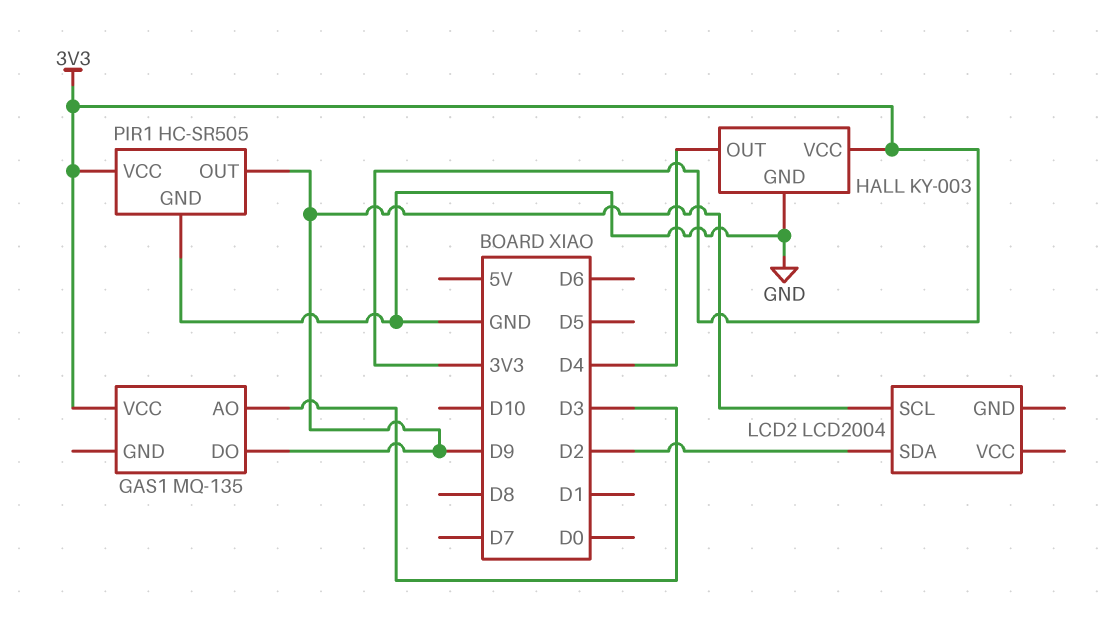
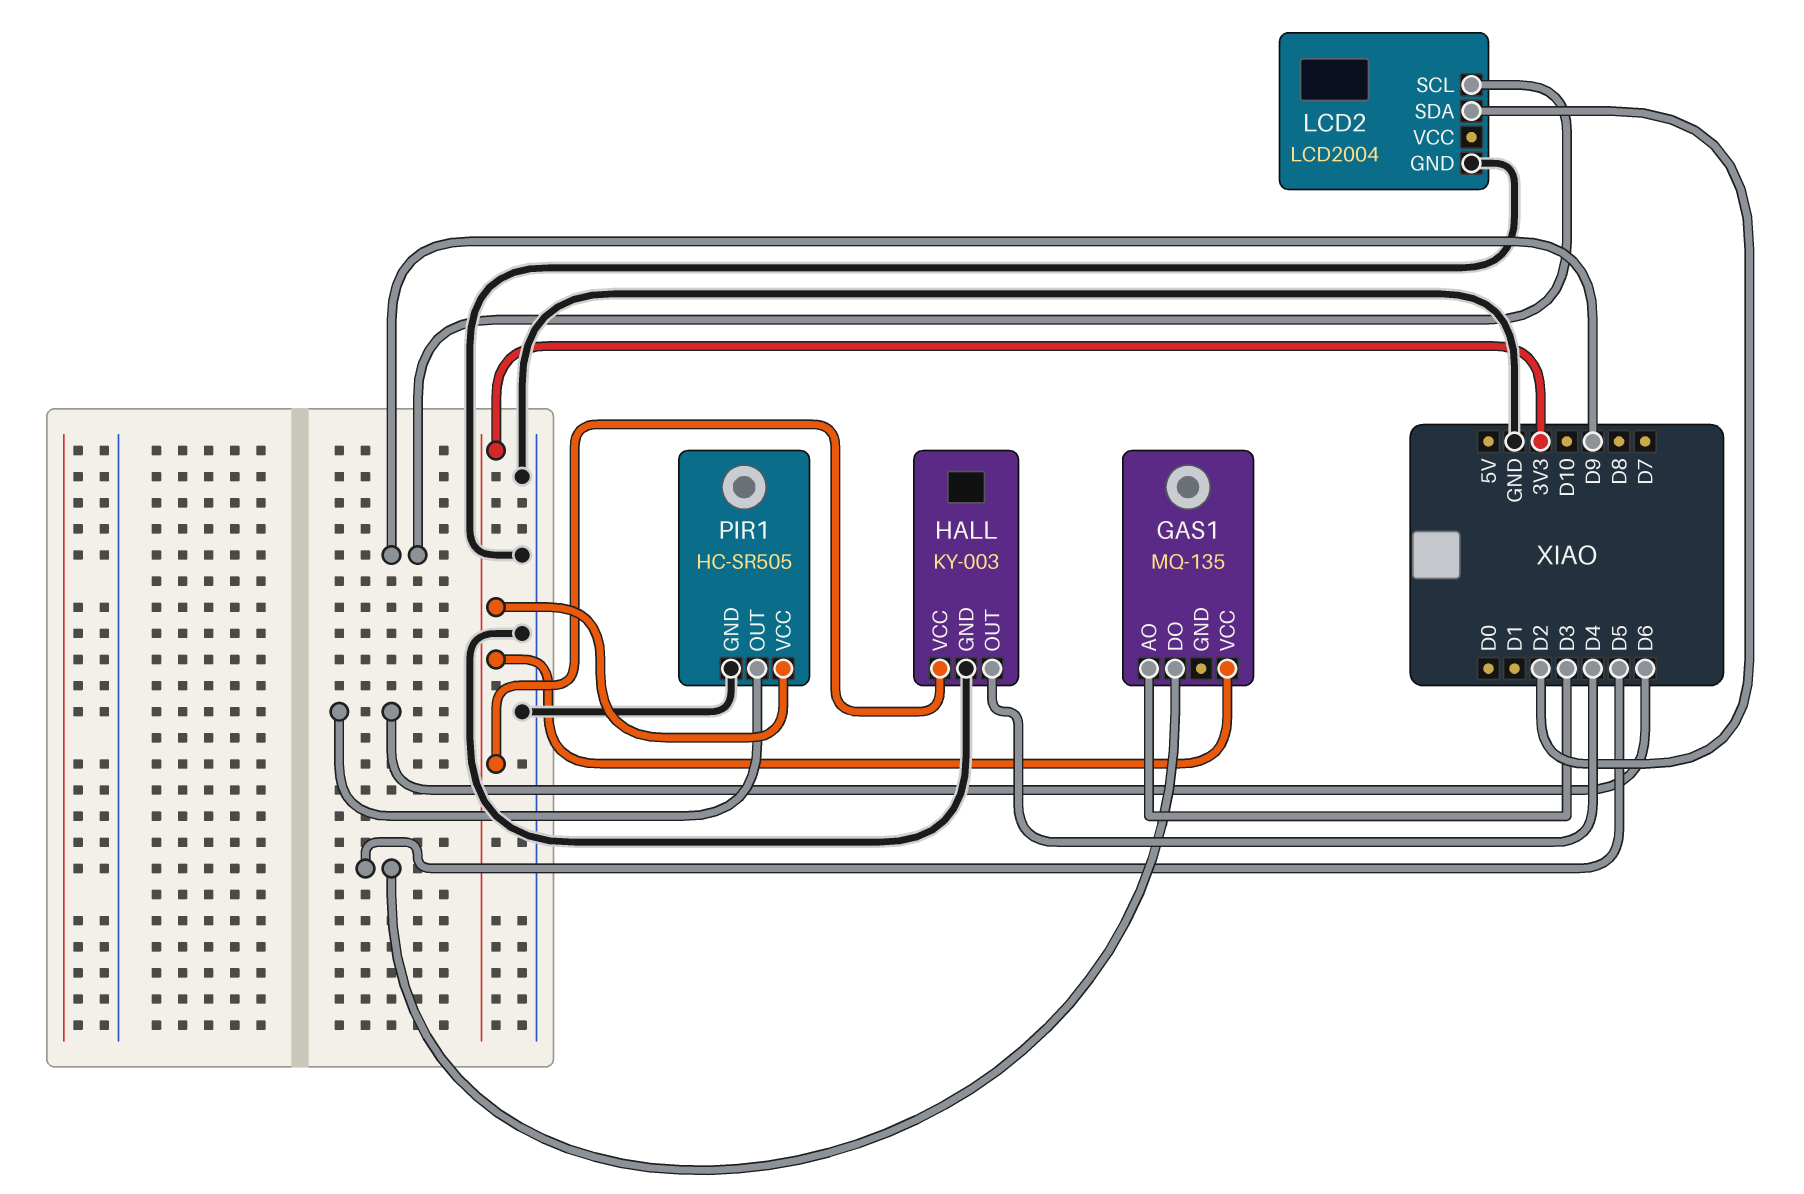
GAS1 pin DO: D9 -> D5
LCD2 pin GND: none -> GND
PIR1 pin OUT: D9 -> D6

